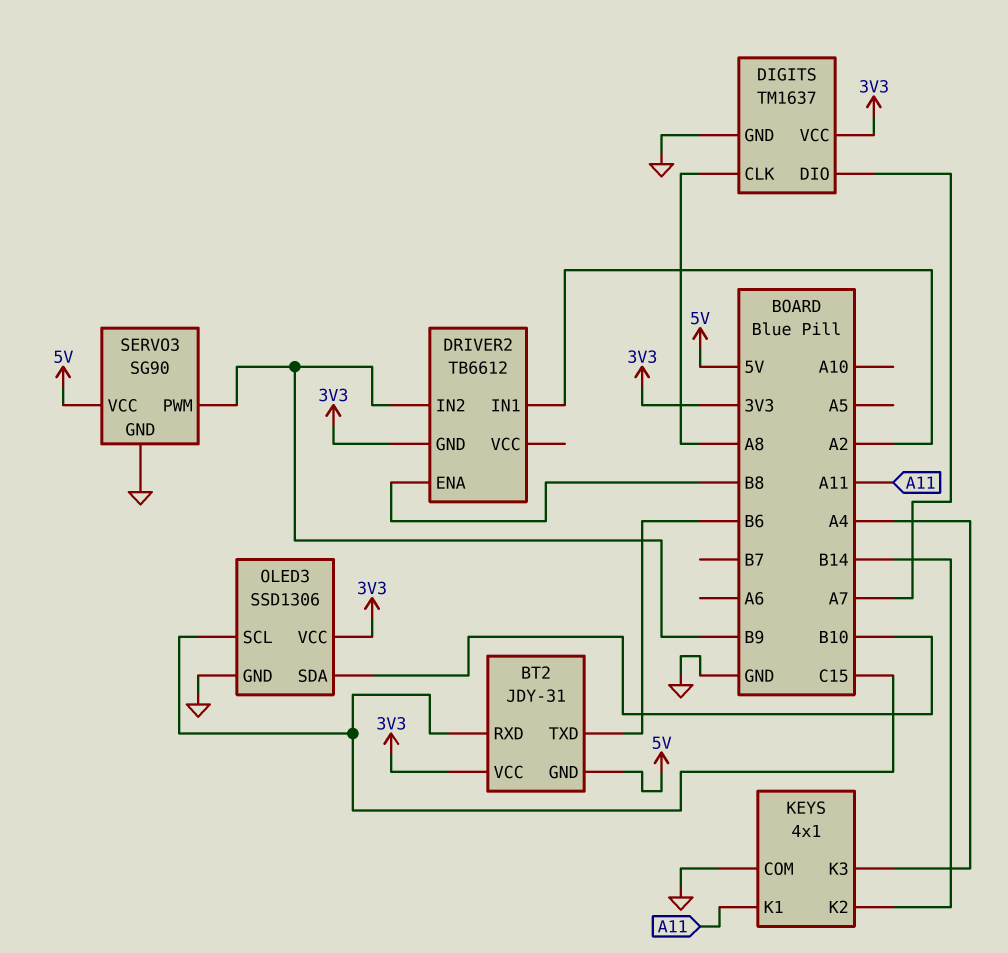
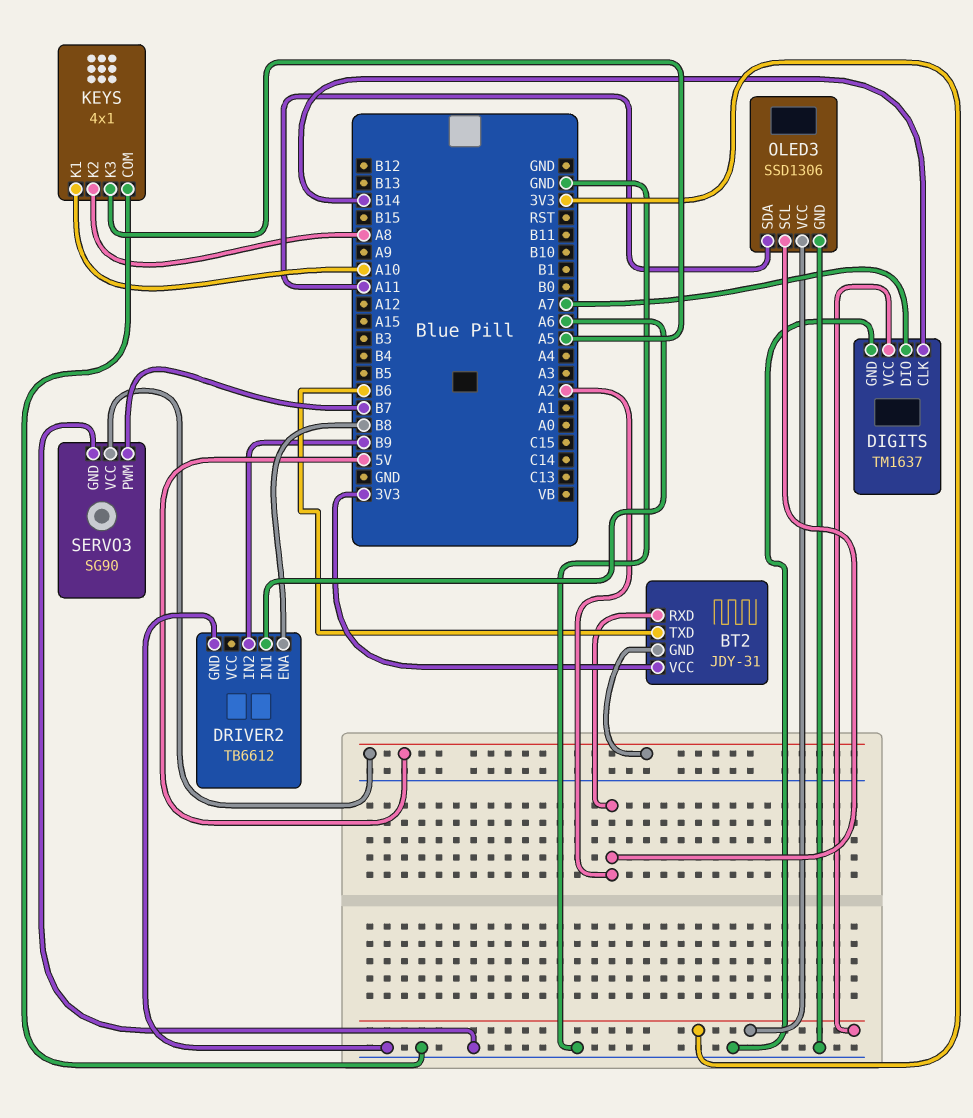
BT2 pin RXD: C15 -> A2
DIGITS pin CLK: A8 -> B14
DRIVER2 pin GND: 3V3 -> GND
DRIVER2 pin IN1: A2 -> A6
KEYS pin K1: A11 -> A10
KEYS pin K2: B14 -> A8
KEYS pin K3: A4 -> A5
OLED3 pin SCL: C15 -> A2
OLED3 pin SDA: B10 -> A11
SERVO3 pin PWM: B9 -> B7

